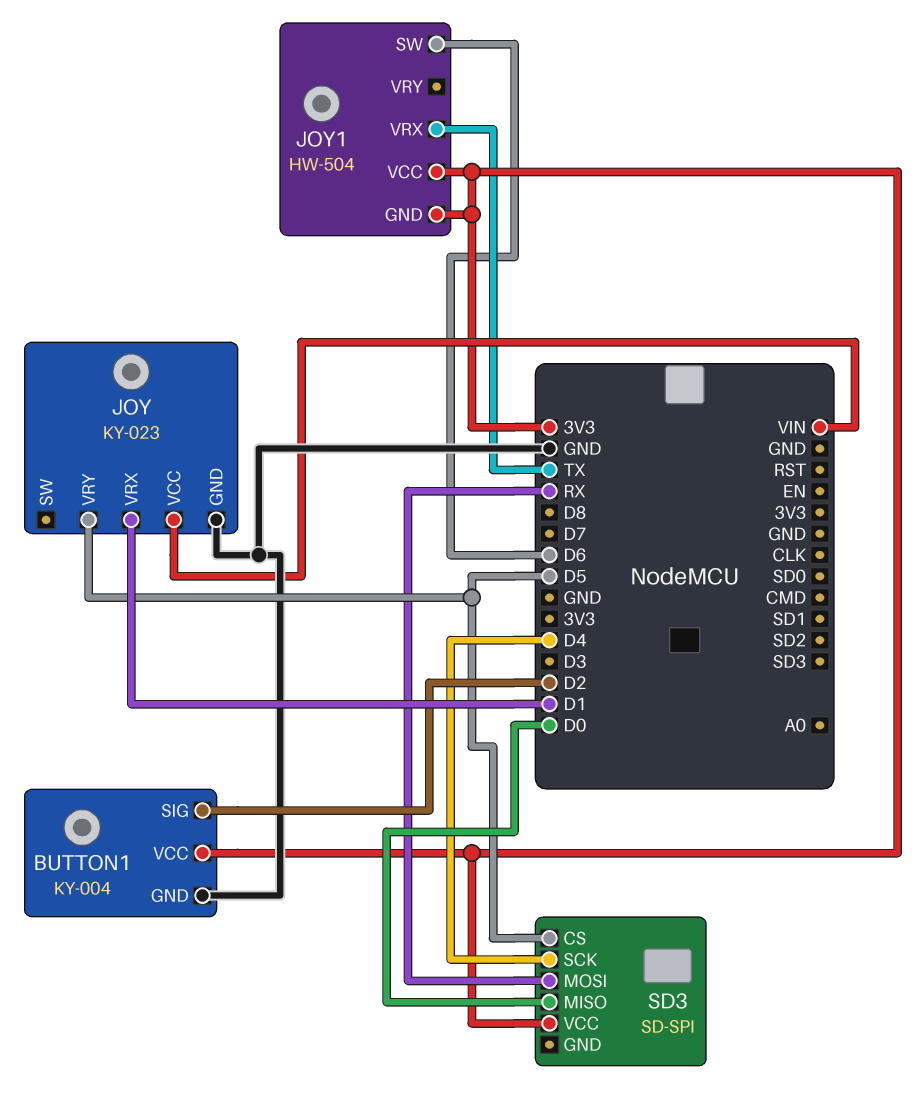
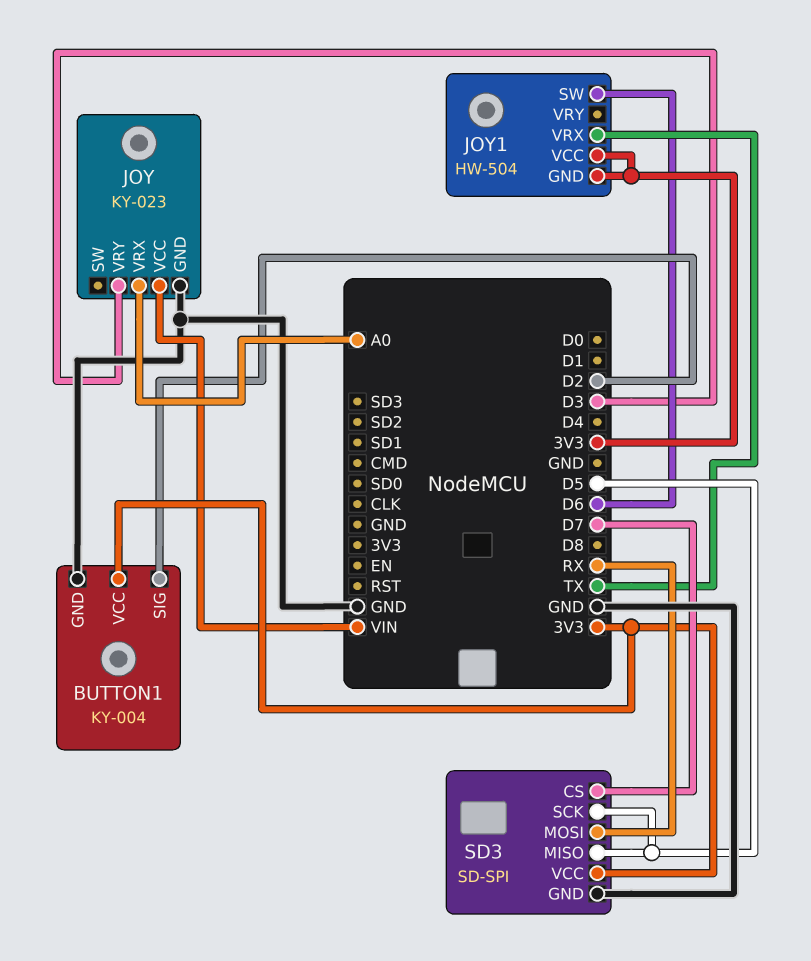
JOY pin VRX: D1 -> A0
JOY pin VRY: D5 -> D3
SD3 pin CS: D5 -> D7
SD3 pin GND: none -> GND
SD3 pin MISO: D0 -> D5
SD3 pin SCK: D4 -> D5

